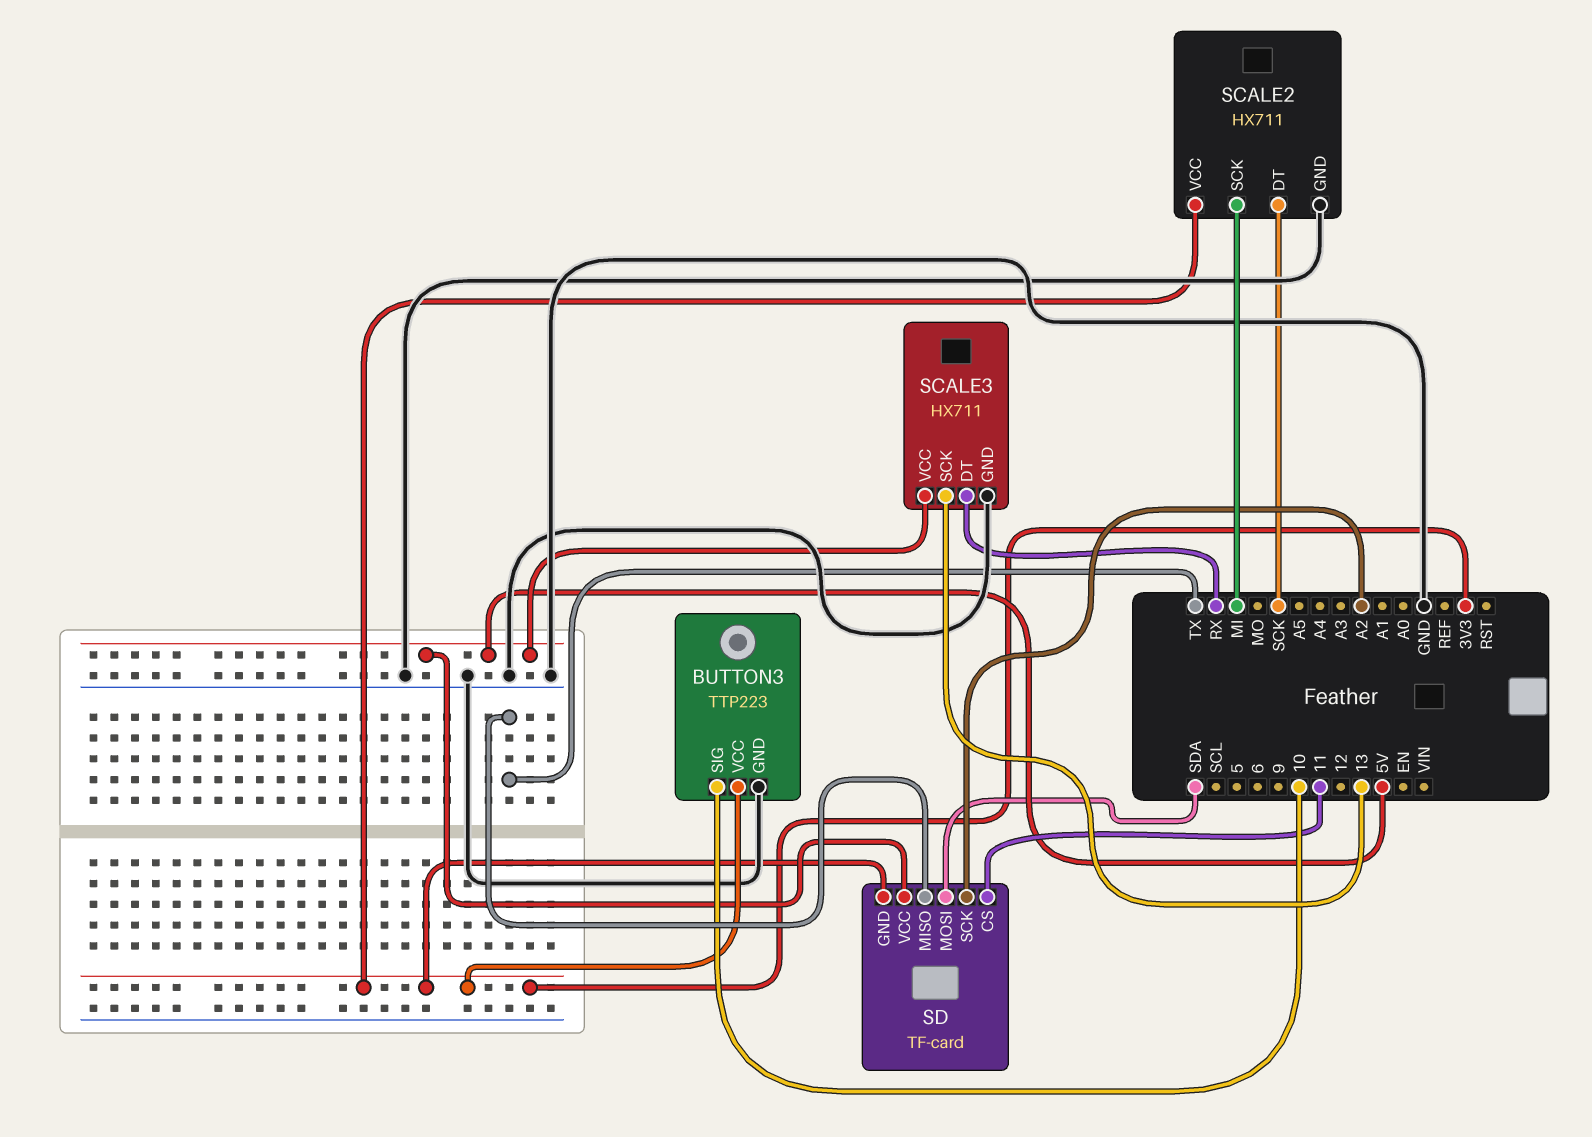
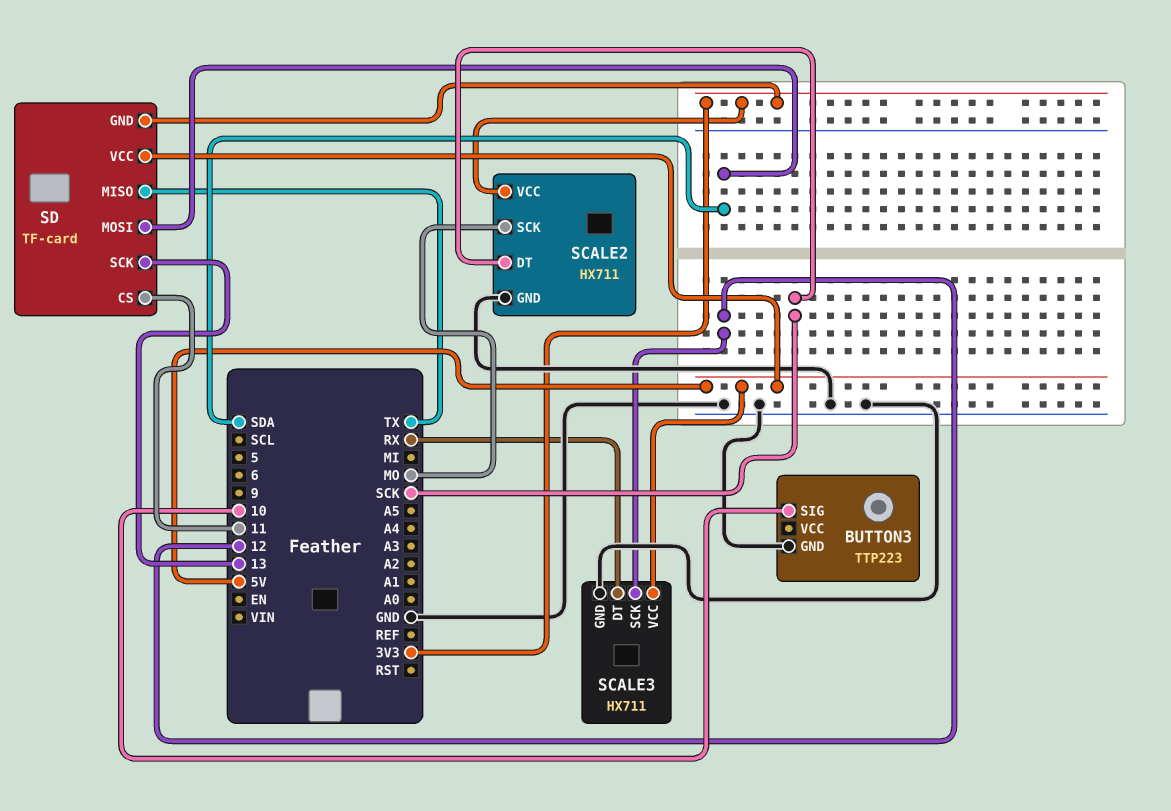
BUTTON3 pin VCC: 3V3 -> none
SCALE2 pin SCK: MI -> MO
SCALE3 pin SCK: 13 -> 12
SD pin SCK: A2 -> 13

